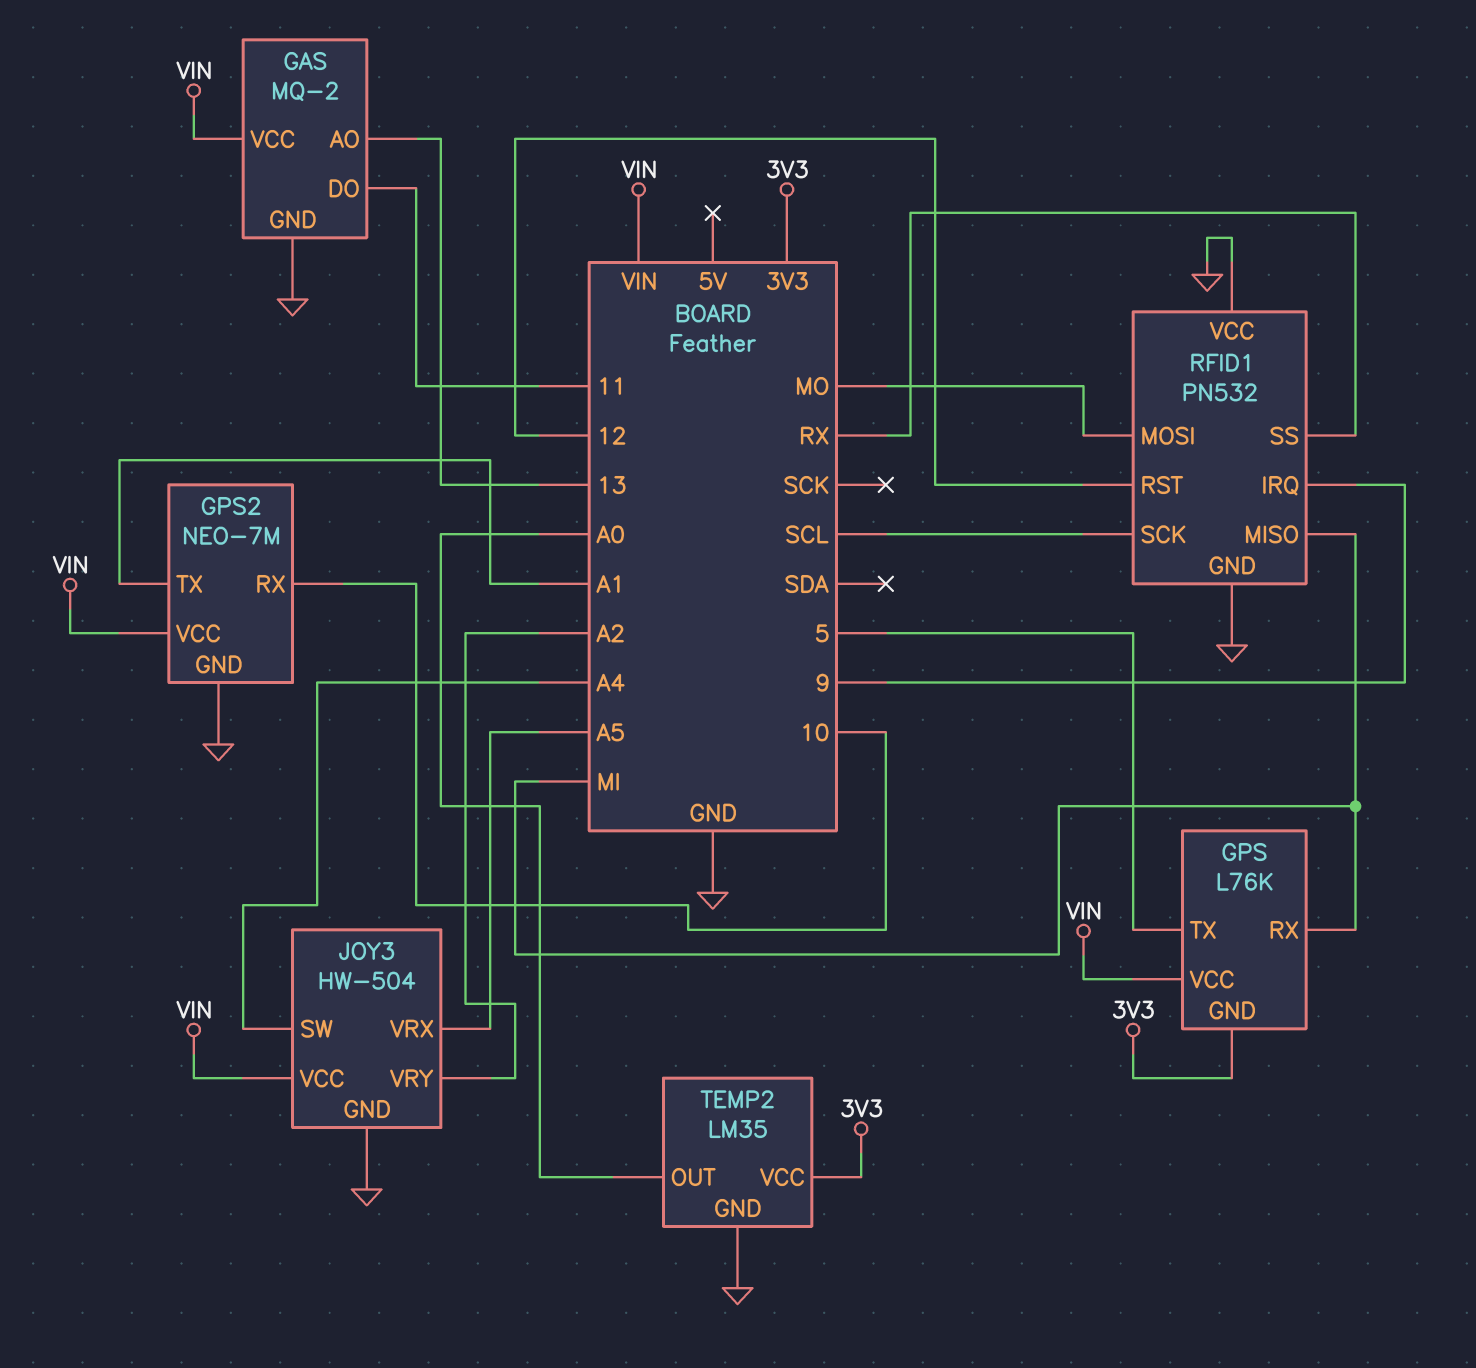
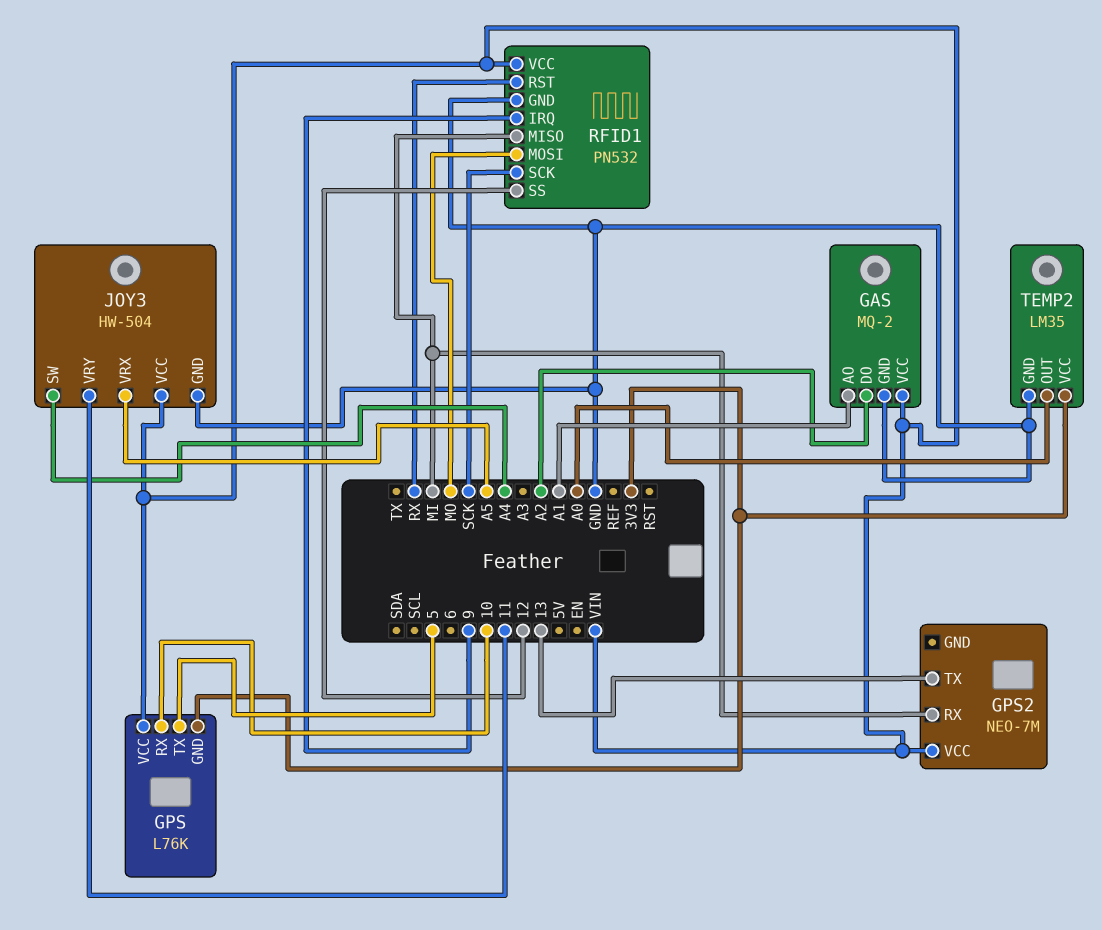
GAS pin AO: 13 -> A1
GAS pin DO: 11 -> A2
GPS pin RX: MI -> 10
GPS2 pin GND: GND -> none
GPS2 pin RX: 10 -> MI
GPS2 pin TX: A1 -> 13
JOY3 pin VRY: A2 -> 11
RFID1 pin RST: 12 -> RX
RFID1 pin SCK: SCL -> SCK
RFID1 pin SS: RX -> 12
RFID1 pin VCC: GND -> VIN

